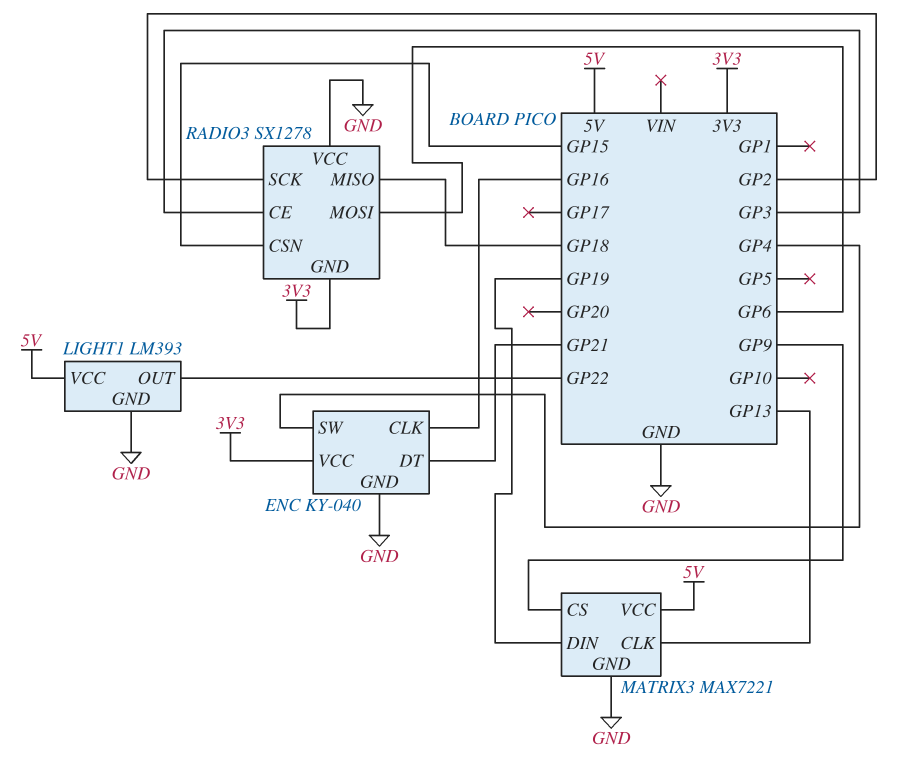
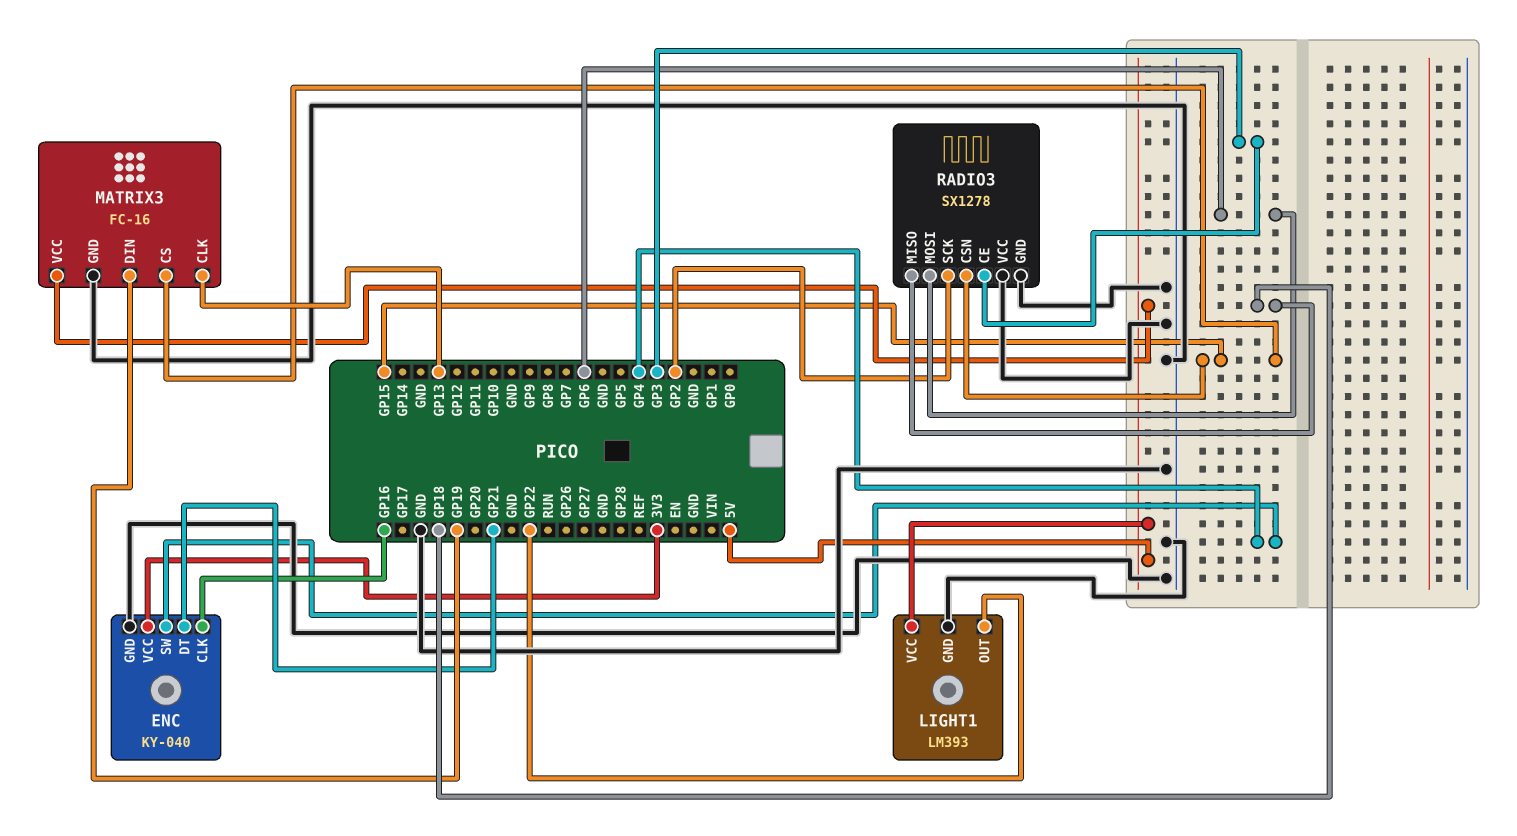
MATRIX3: MAX7221 -> FC-16
MATRIX3 pin CS: GP9 -> GP15
RADIO3 pin GND: 3V3 -> GND

